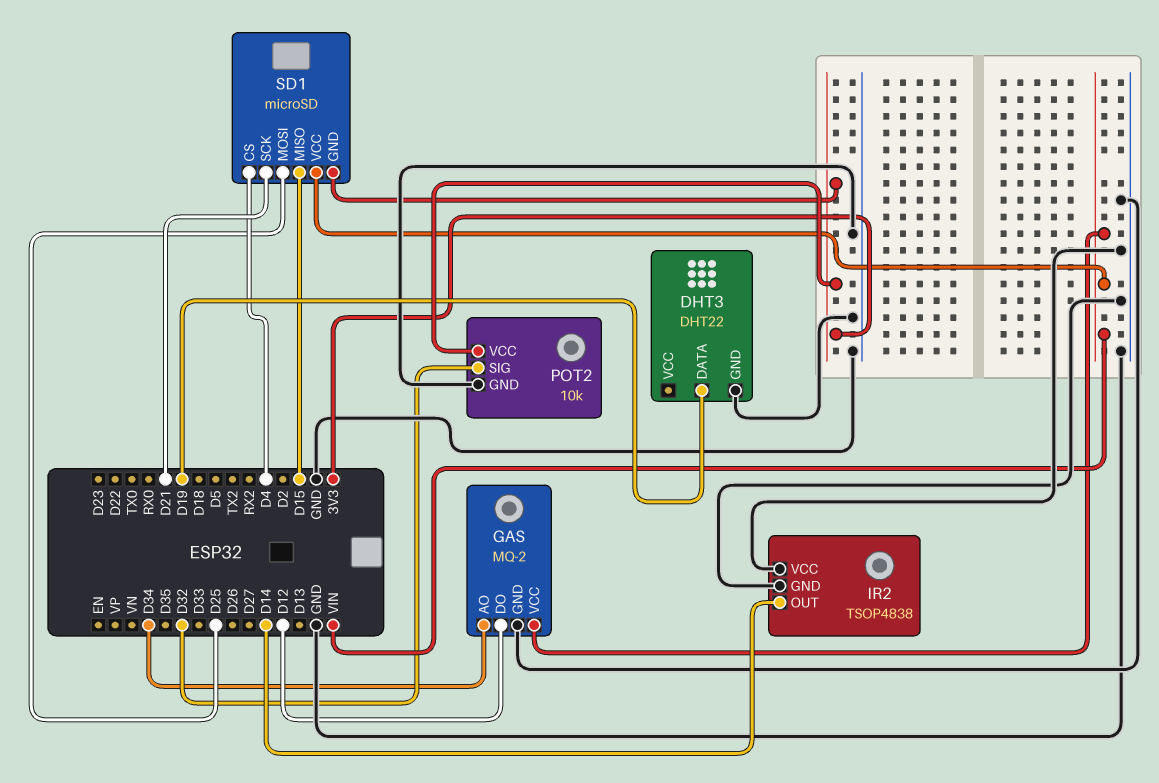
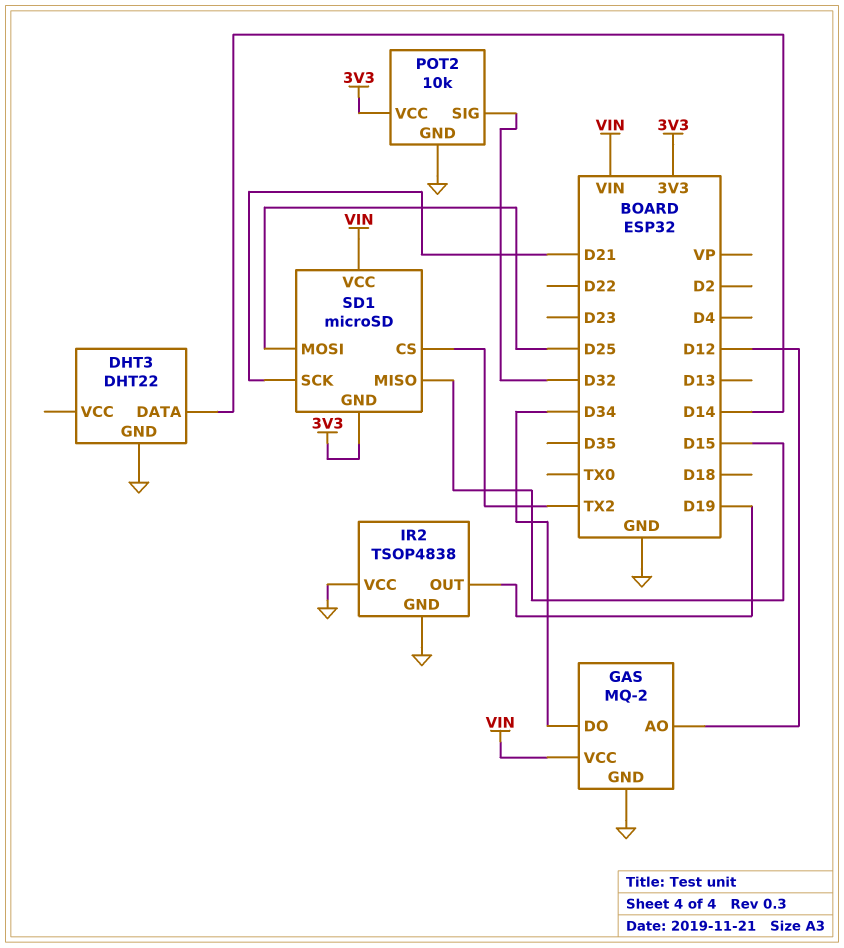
DHT3 pin DATA: D19 -> D14
GAS pin AO: D34 -> D12
GAS pin DO: D12 -> D34
IR2 pin OUT: D14 -> D19
SD1 pin CS: D4 -> TX2

